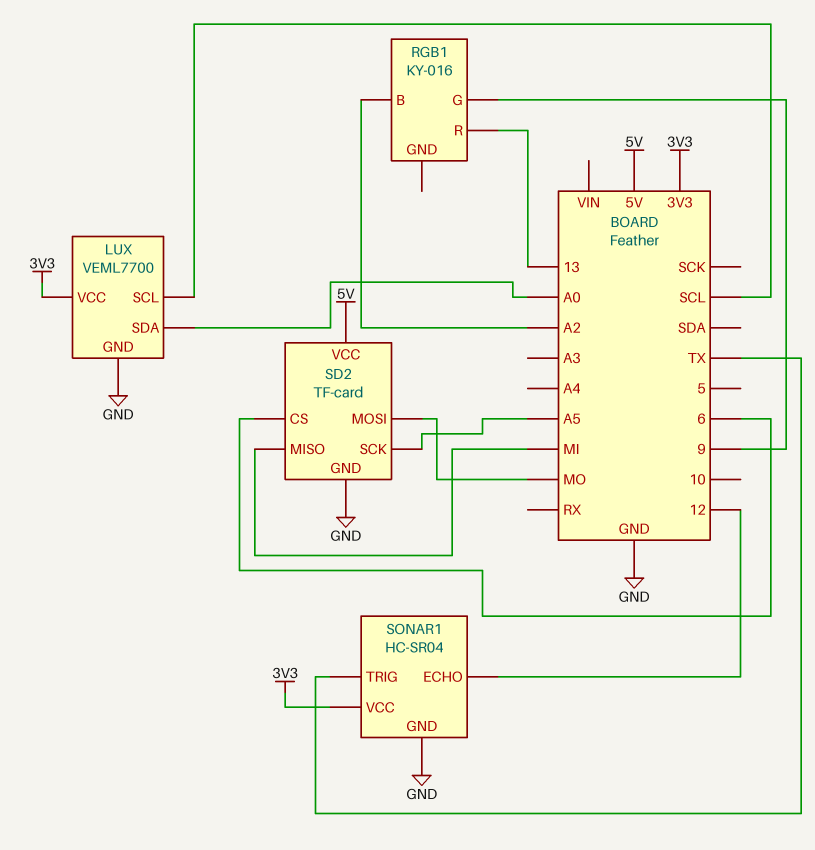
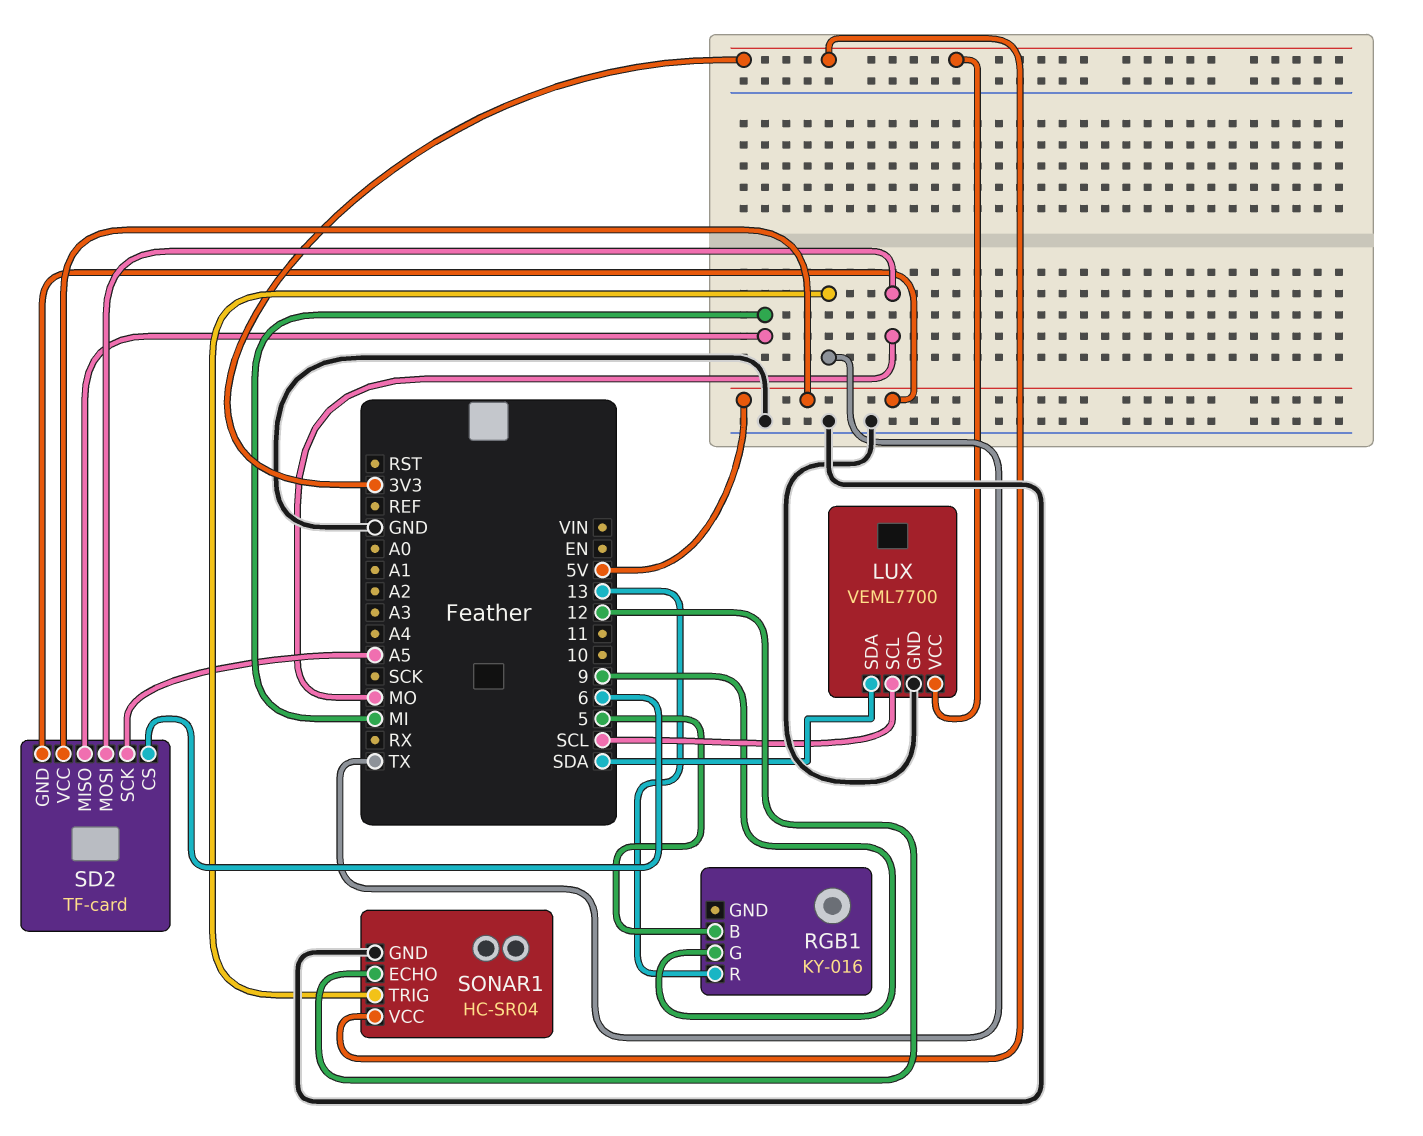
LUX pin SDA: A0 -> SDA
RGB1 pin B: A2 -> 5
SD2 pin GND: GND -> 5V

